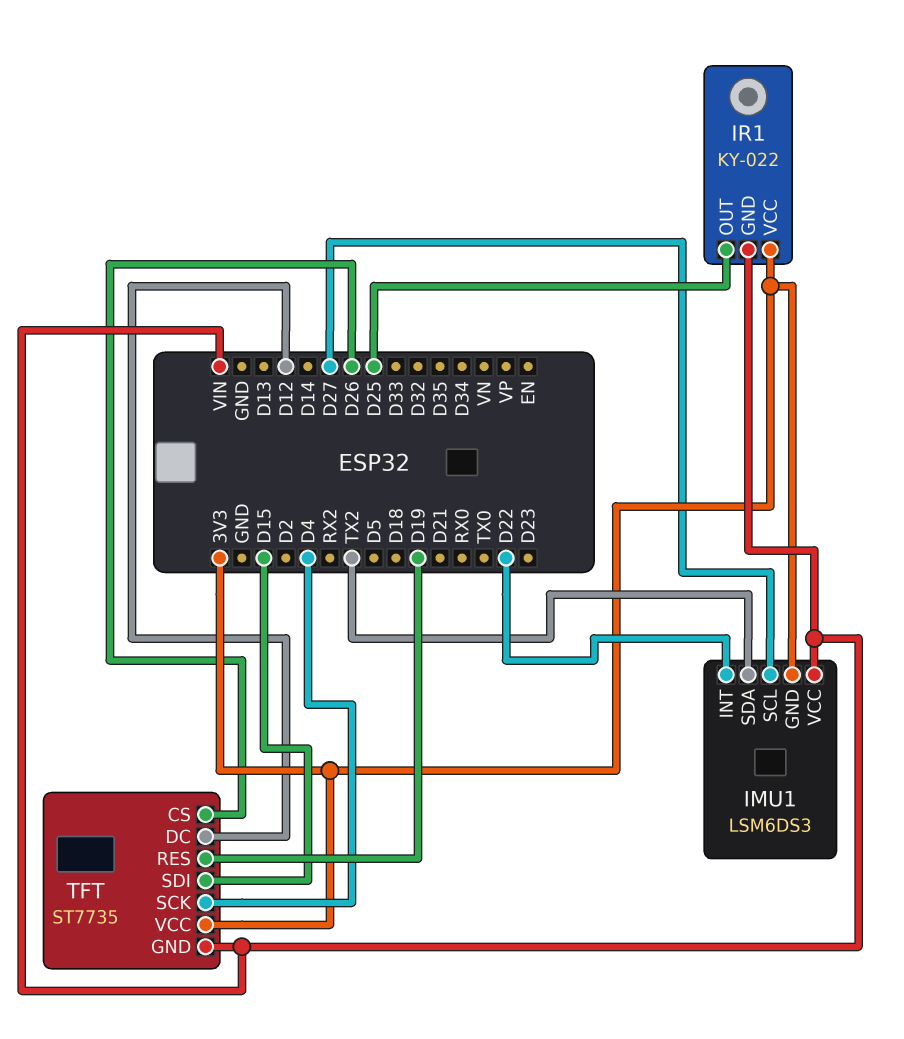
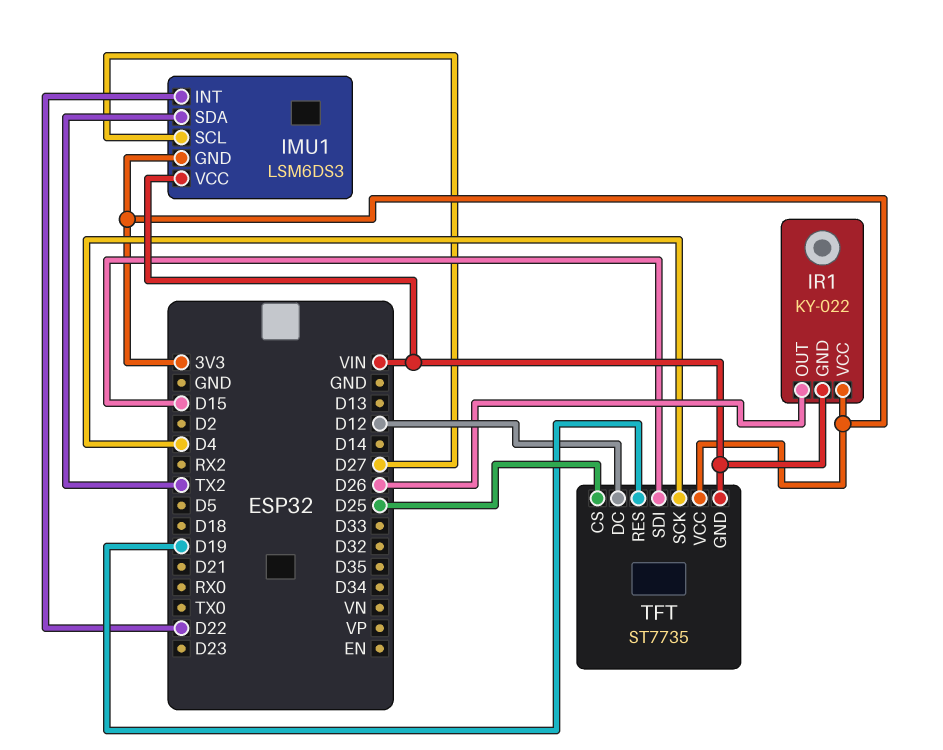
IR1 pin OUT: D25 -> D26
TFT pin CS: D26 -> D25

